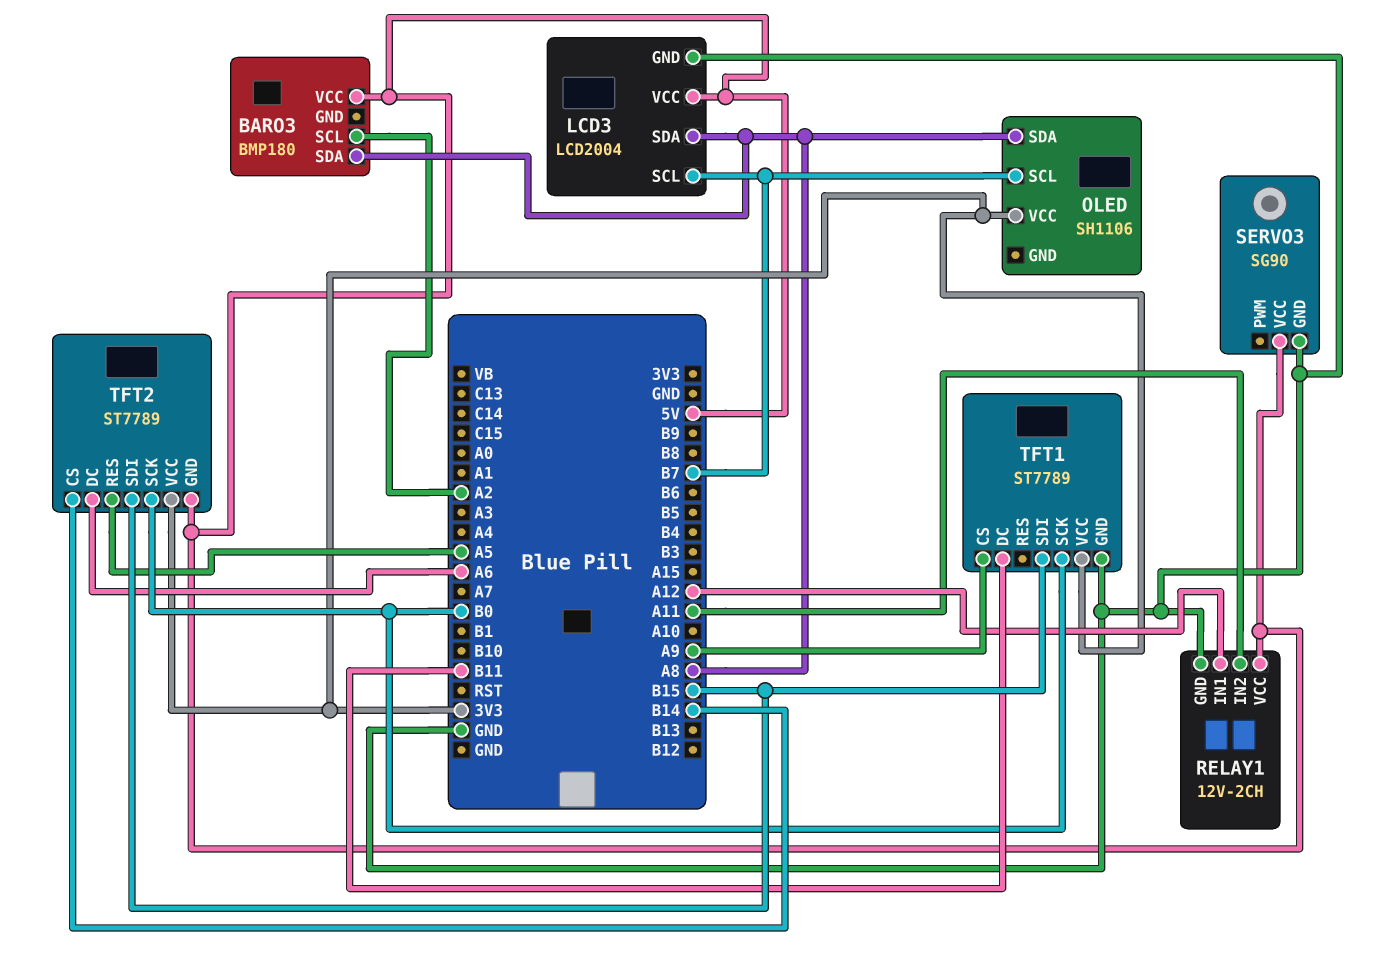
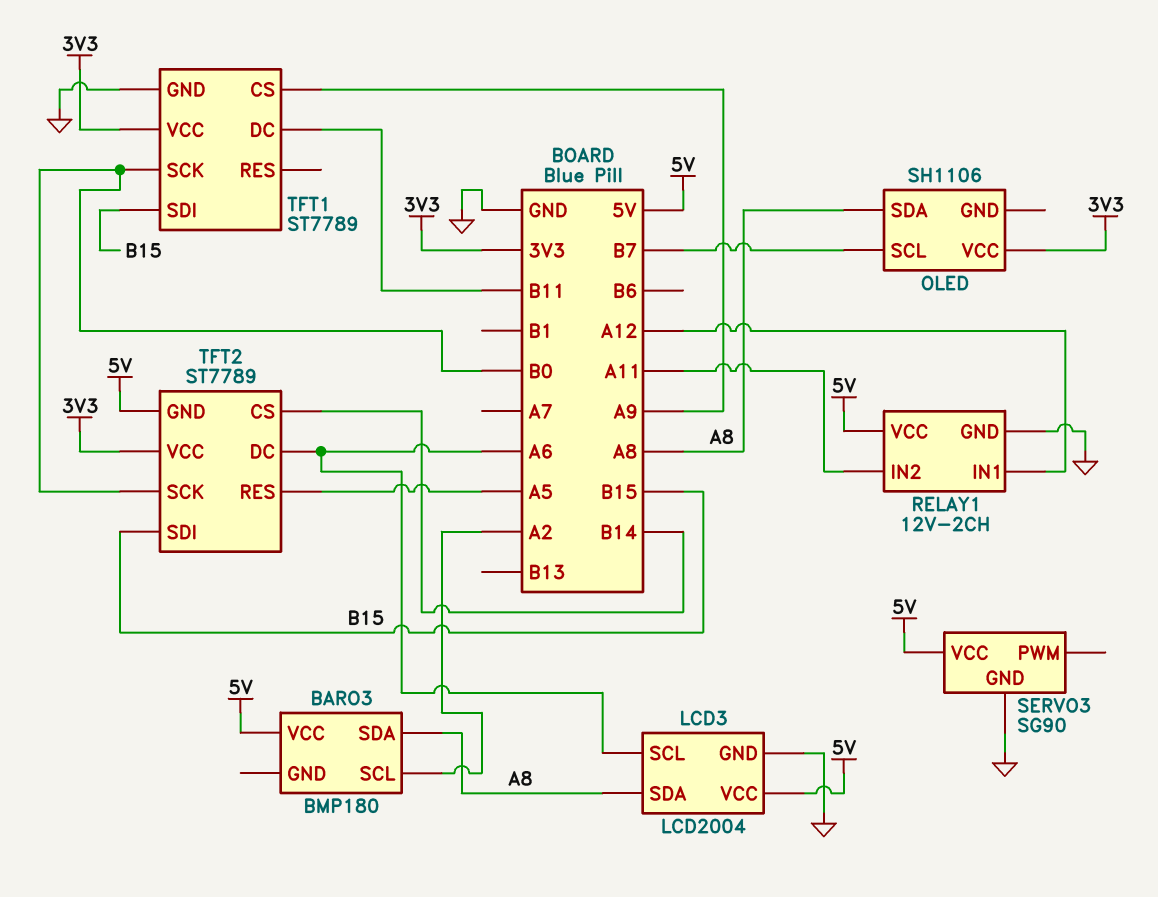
LCD3 pin SCL: B7 -> A6

